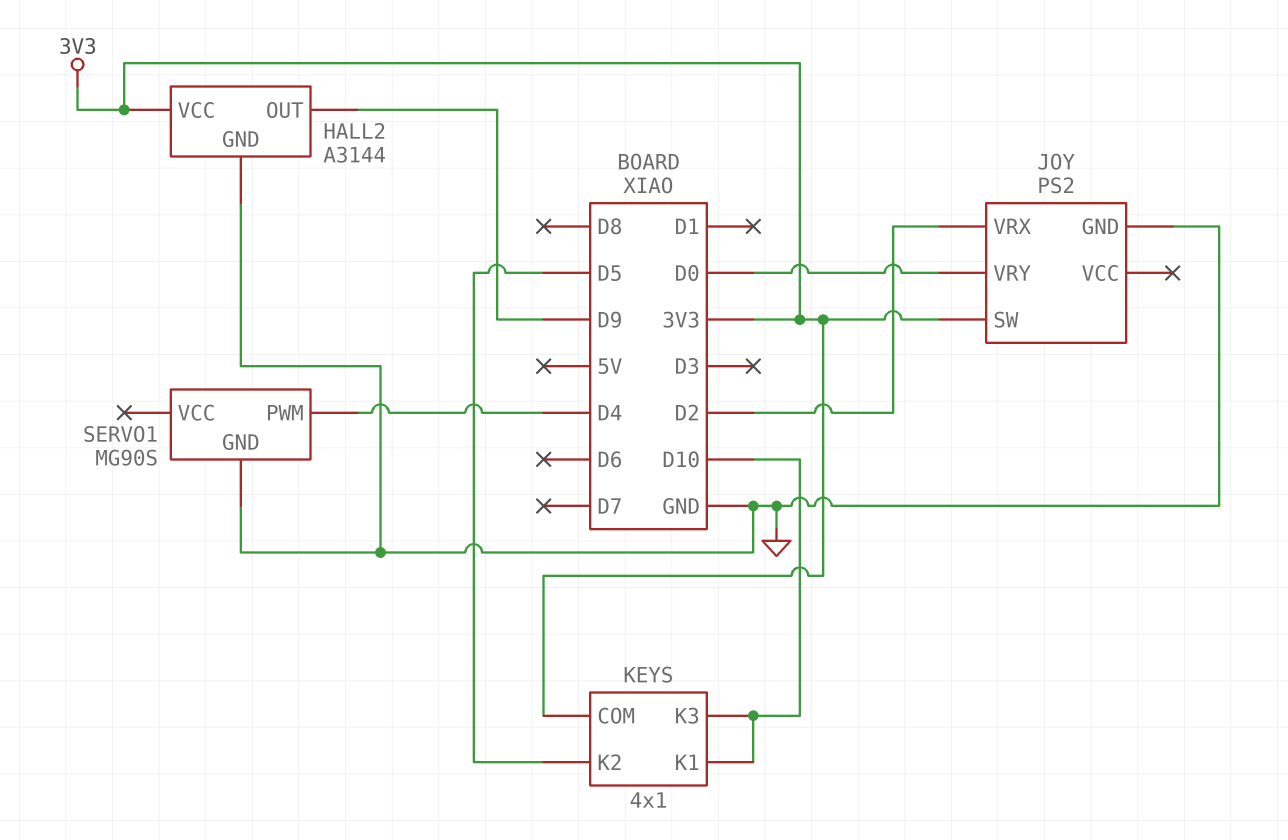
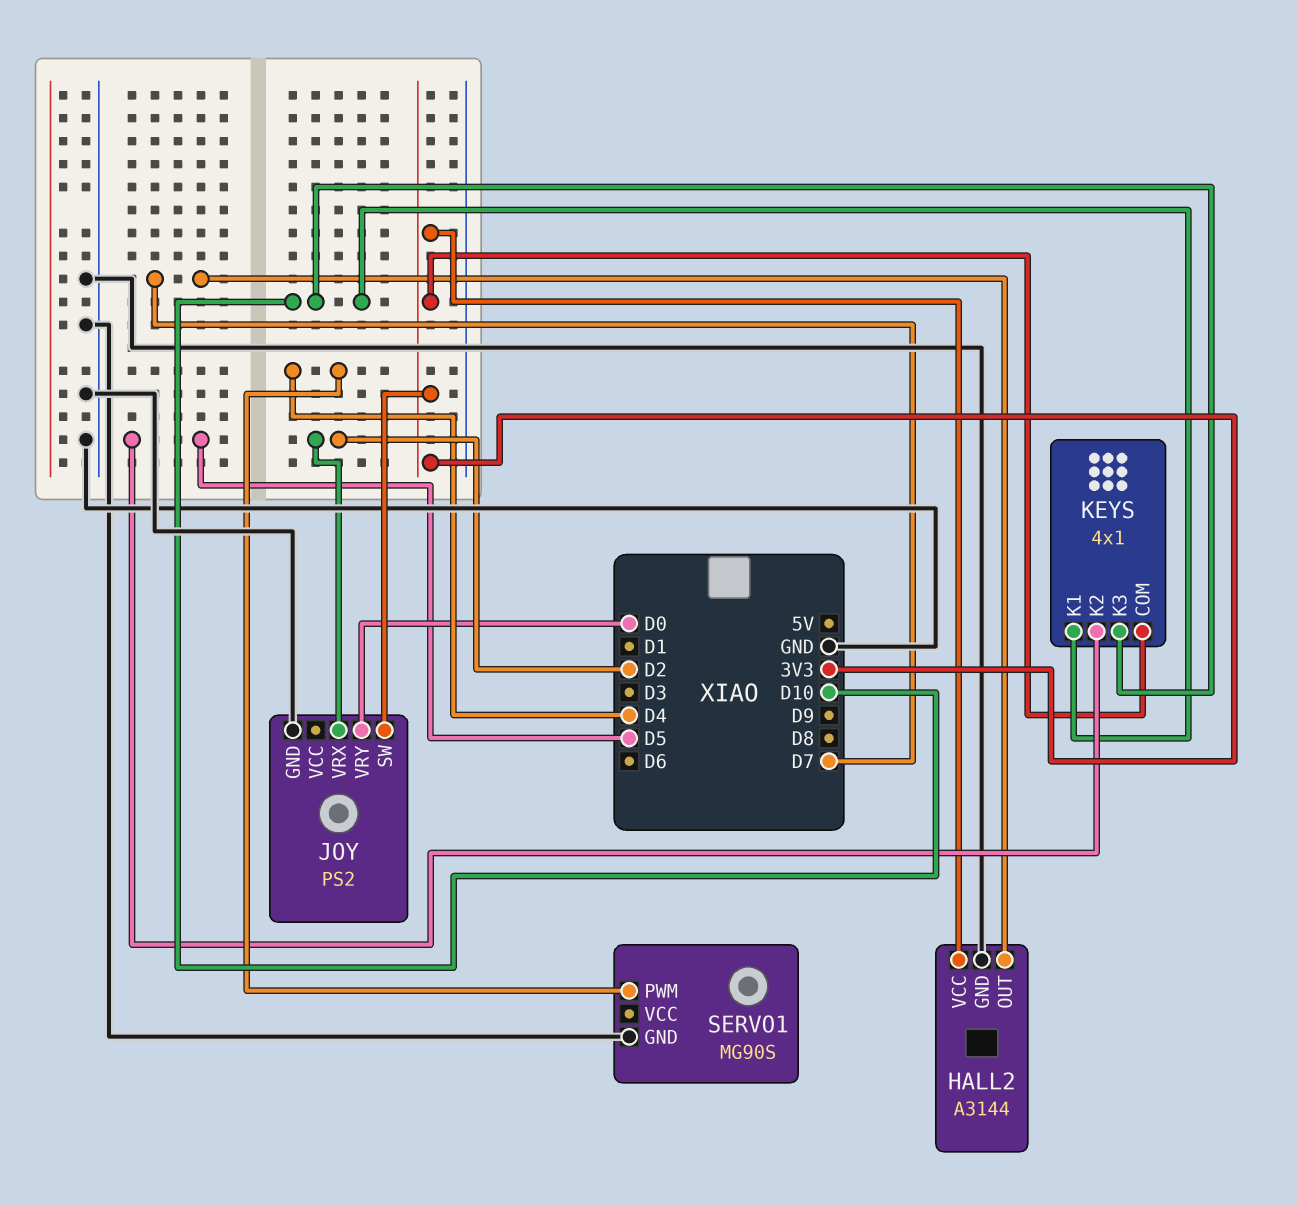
HALL2 pin OUT: D9 -> D7

